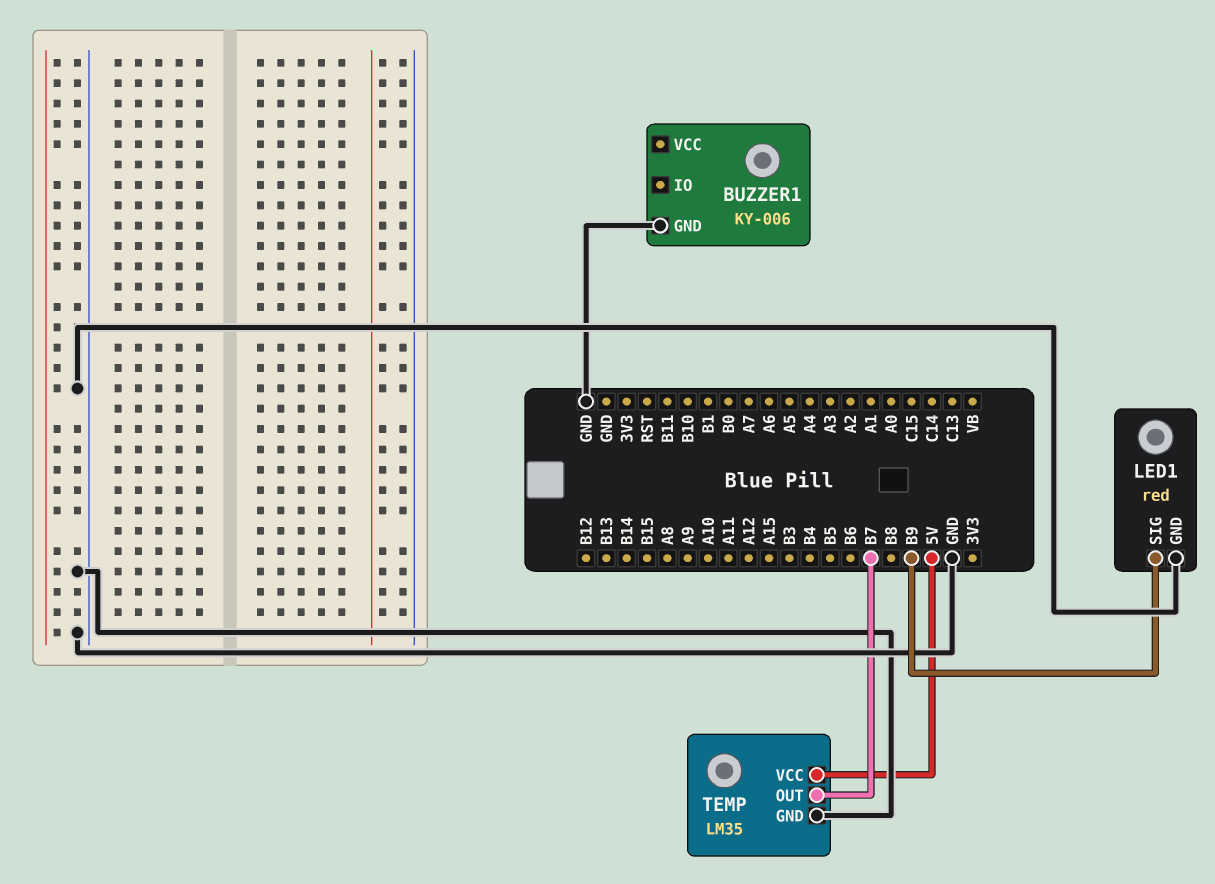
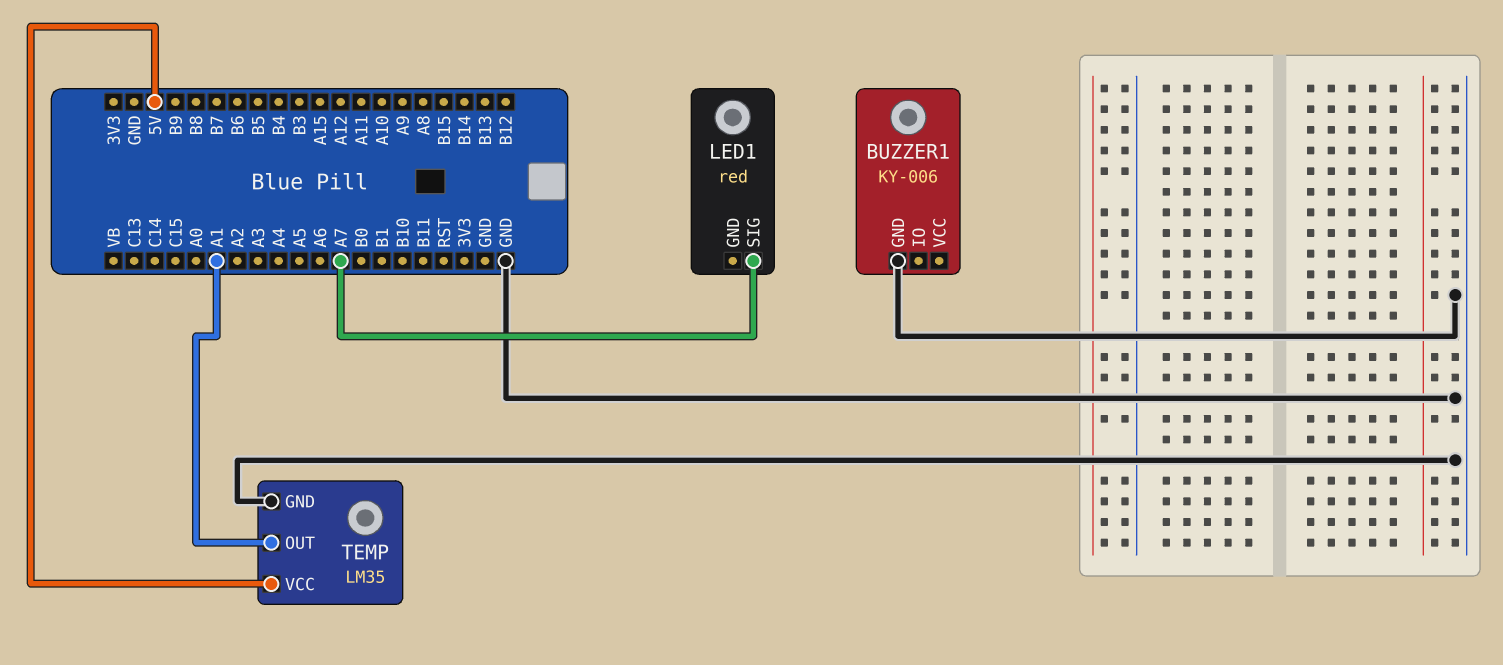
LED1 pin GND: GND -> none
LED1 pin SIG: B9 -> A7
TEMP pin OUT: B7 -> A1

